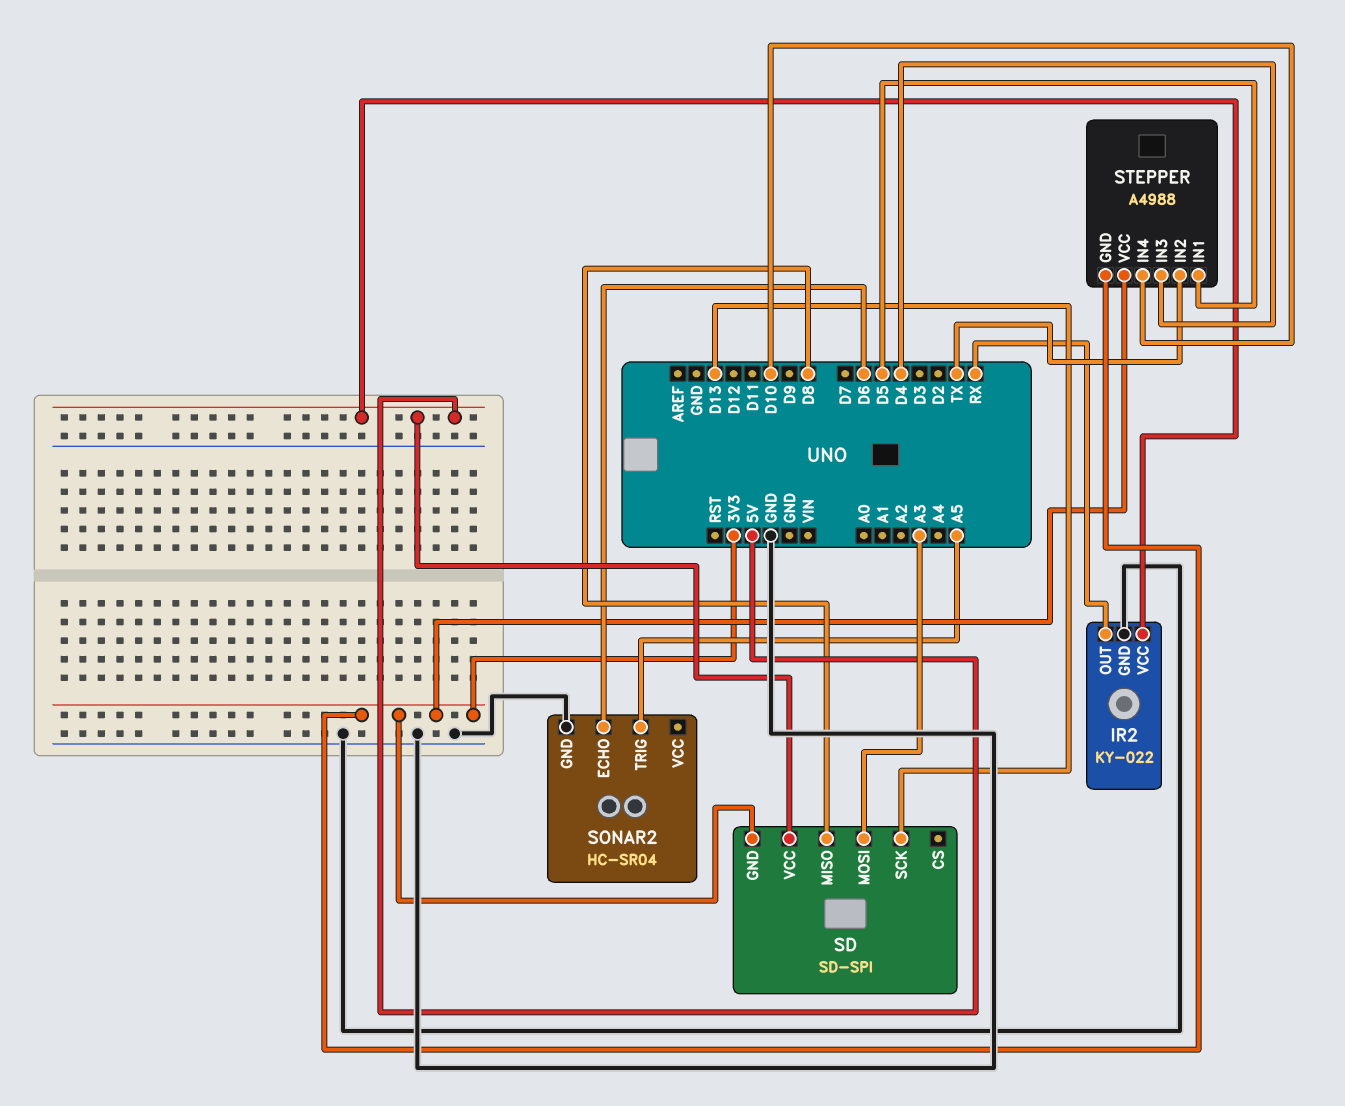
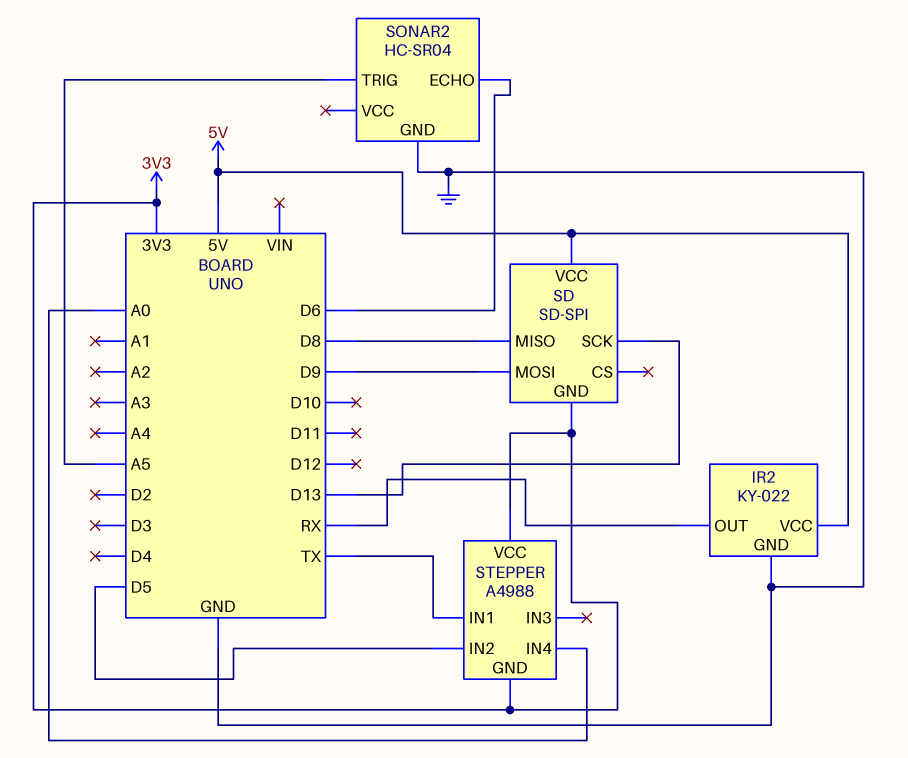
SD pin MOSI: A3 -> D9
STEPPER pin IN1: D5 -> TX
STEPPER pin IN2: TX -> D5
STEPPER pin IN3: D4 -> none
STEPPER pin IN4: D10 -> A0

